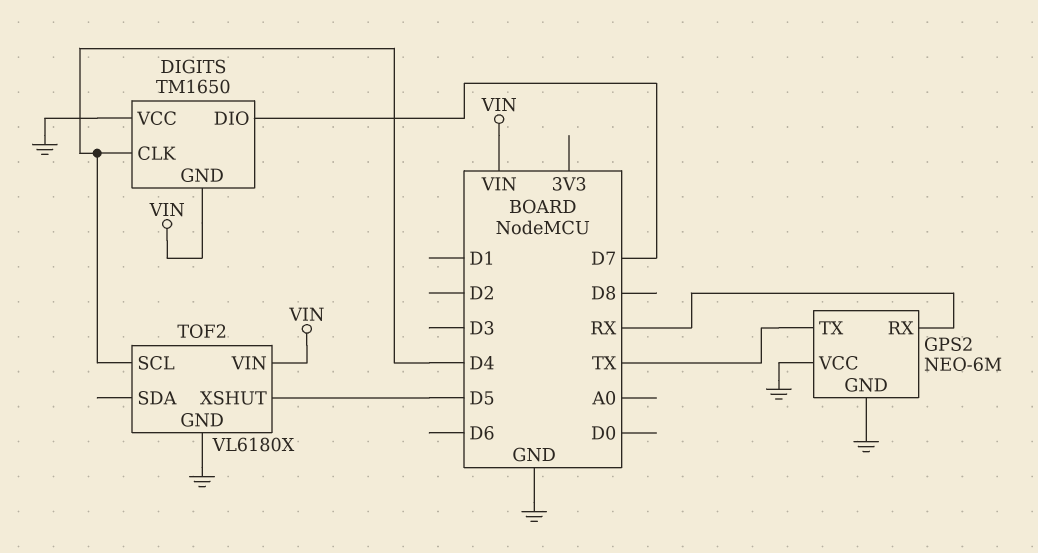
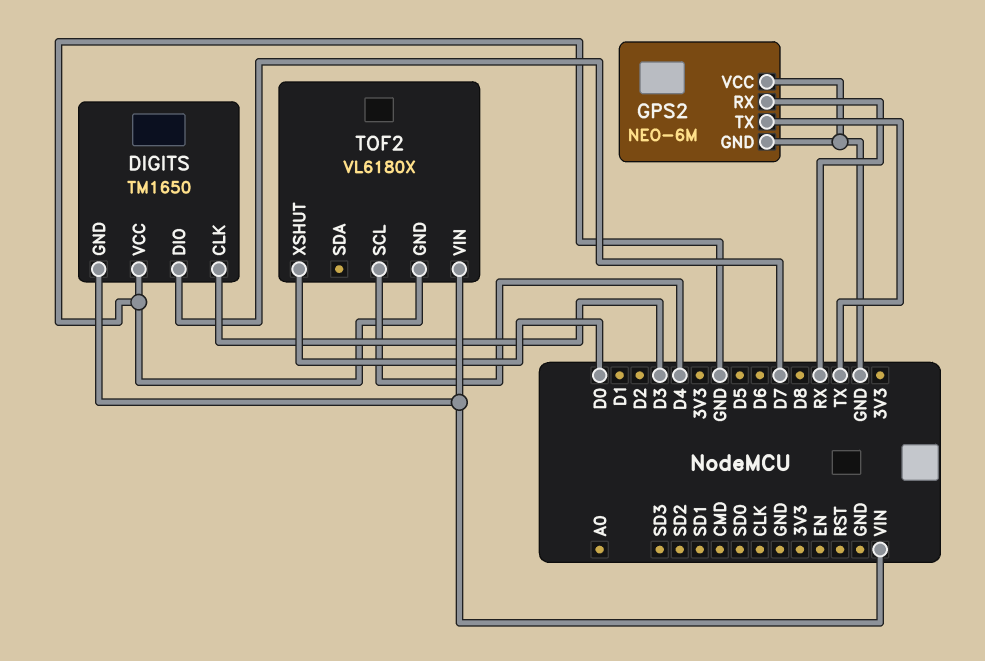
DIGITS pin CLK: D4 -> D3
TOF2 pin XSHUT: D5 -> D0

